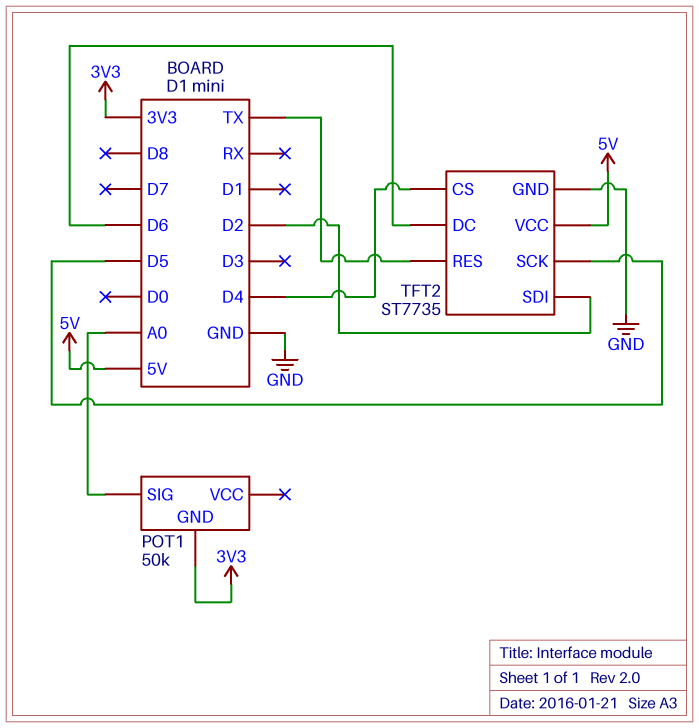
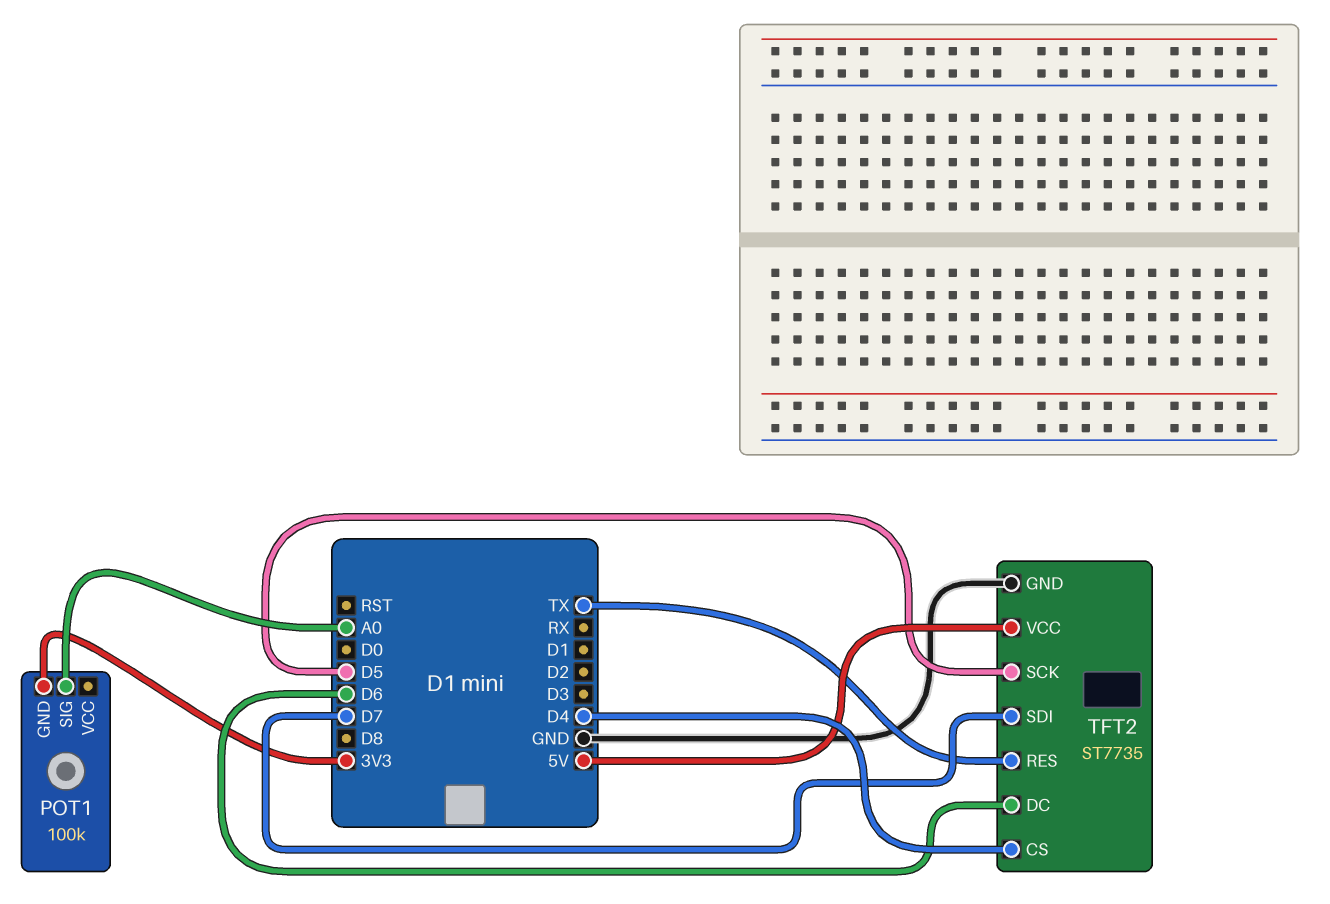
POT1: 50k -> 100k
TFT2 pin SDI: D2 -> D7

